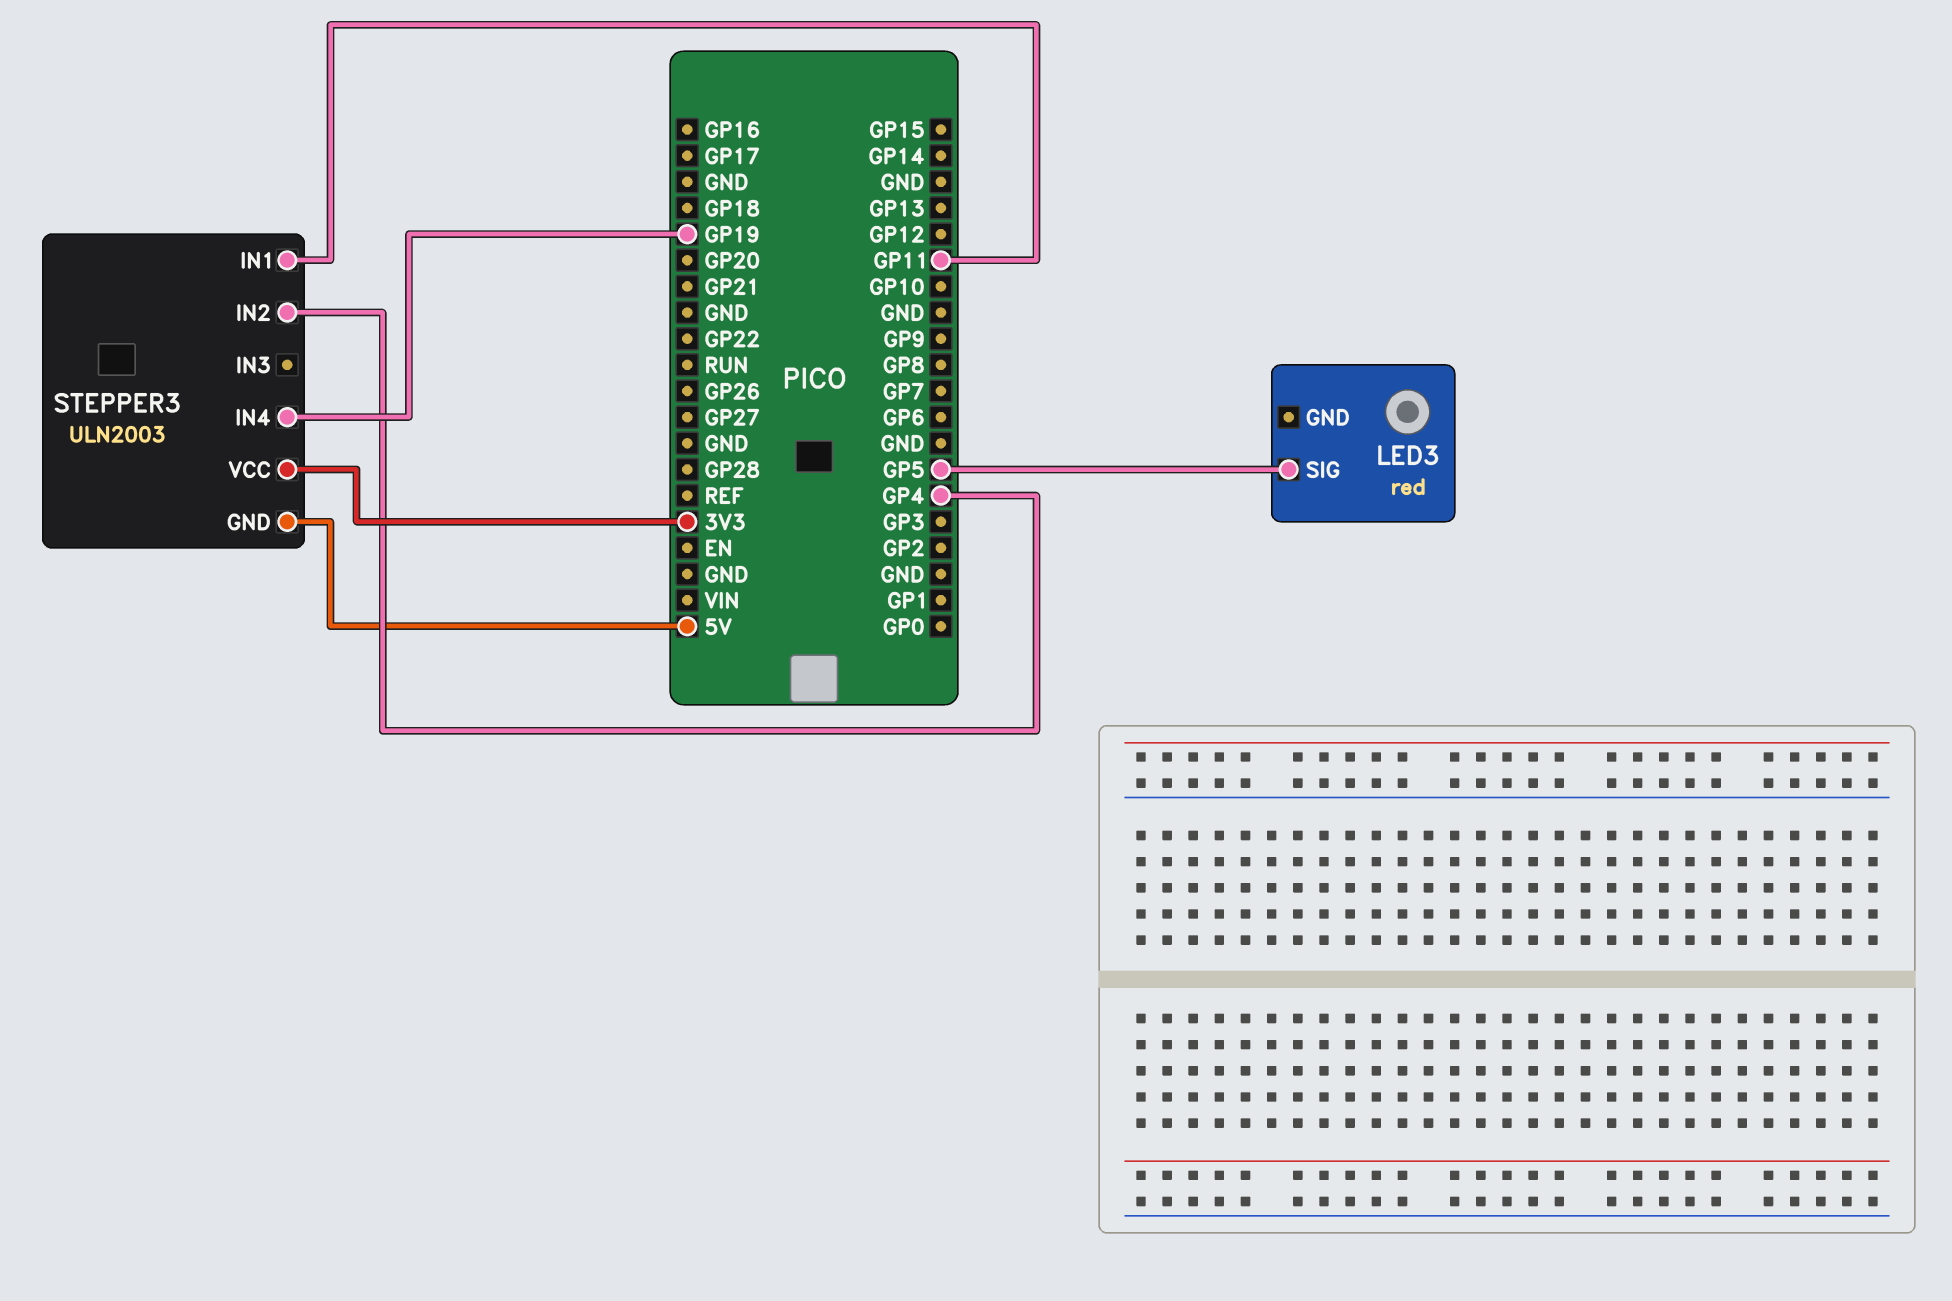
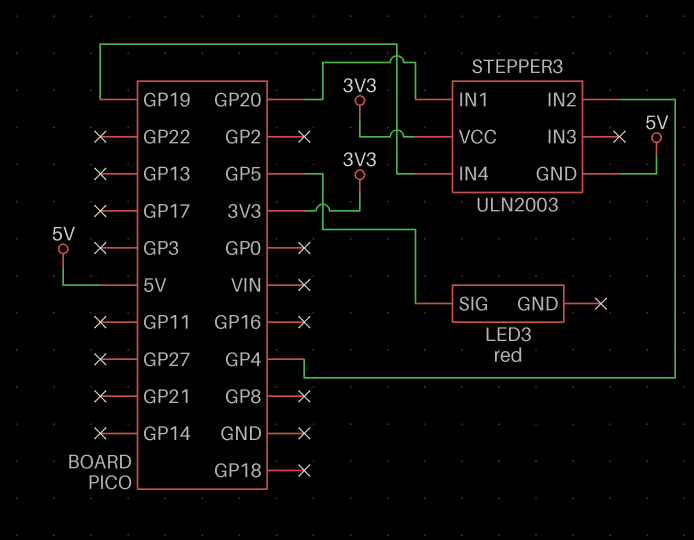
STEPPER3 pin IN1: GP11 -> GP20

